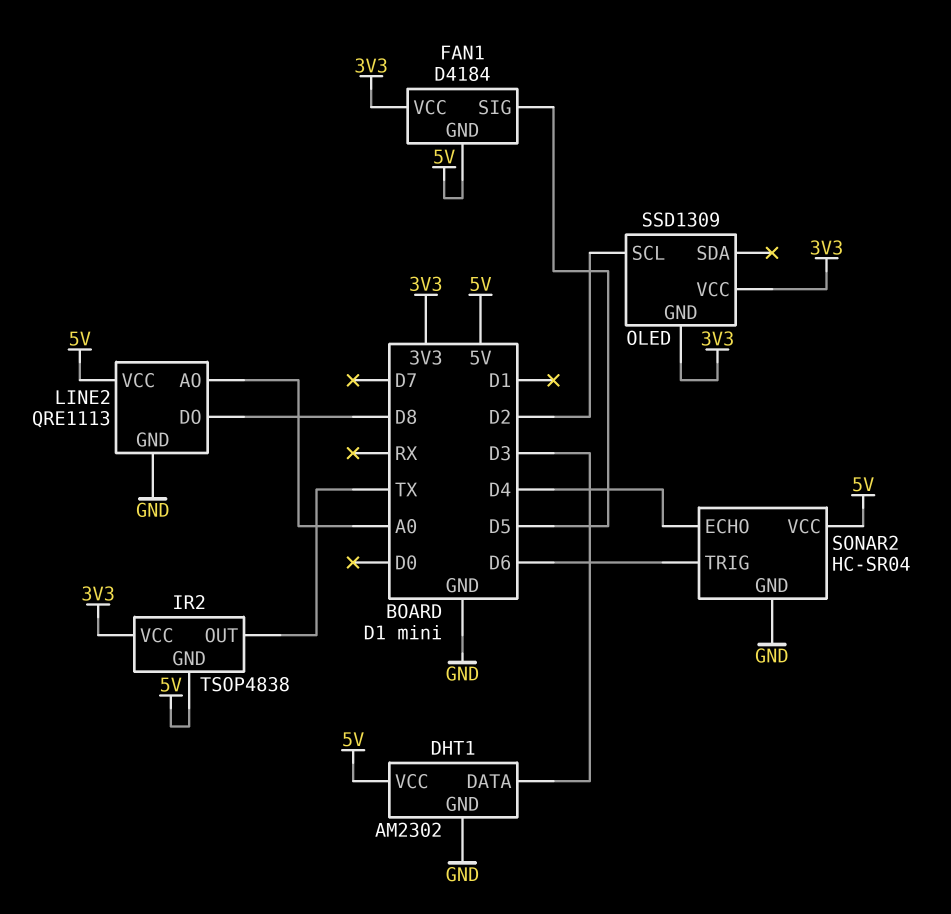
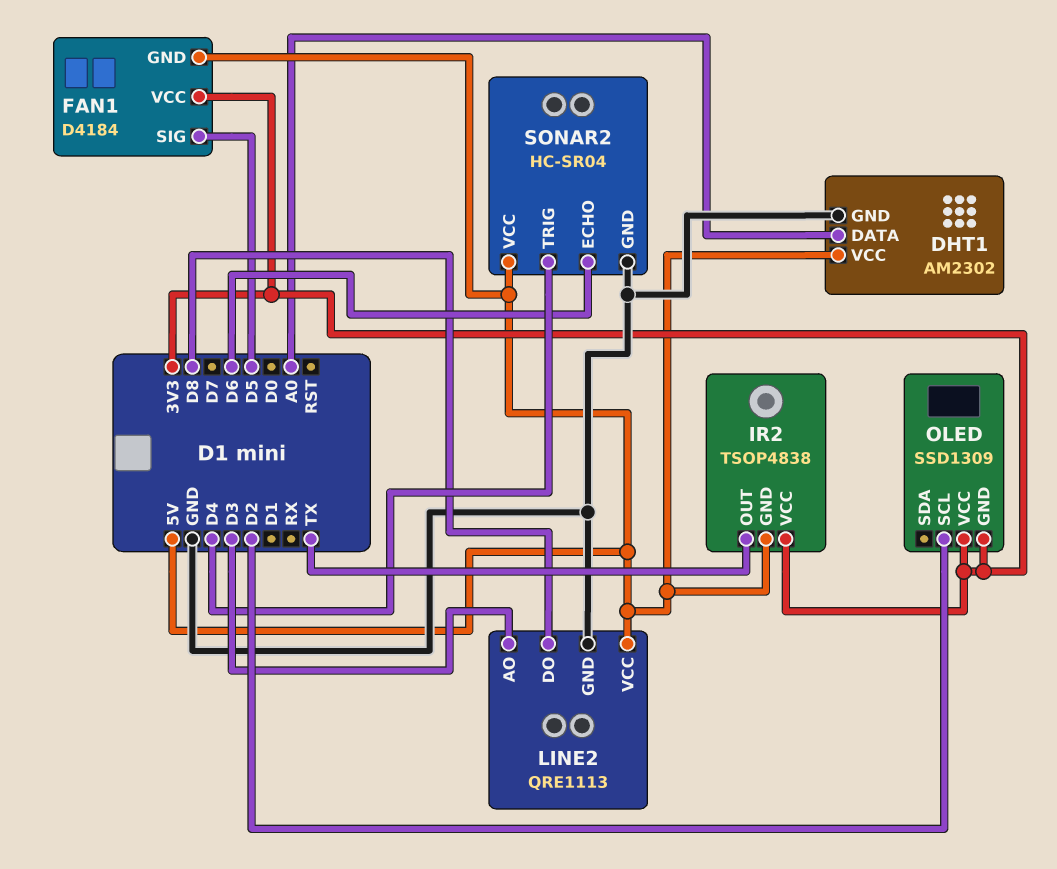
DHT1 pin DATA: D3 -> A0
LINE2 pin AO: A0 -> D3
SONAR2 pin ECHO: D4 -> D6
SONAR2 pin TRIG: D6 -> D4

